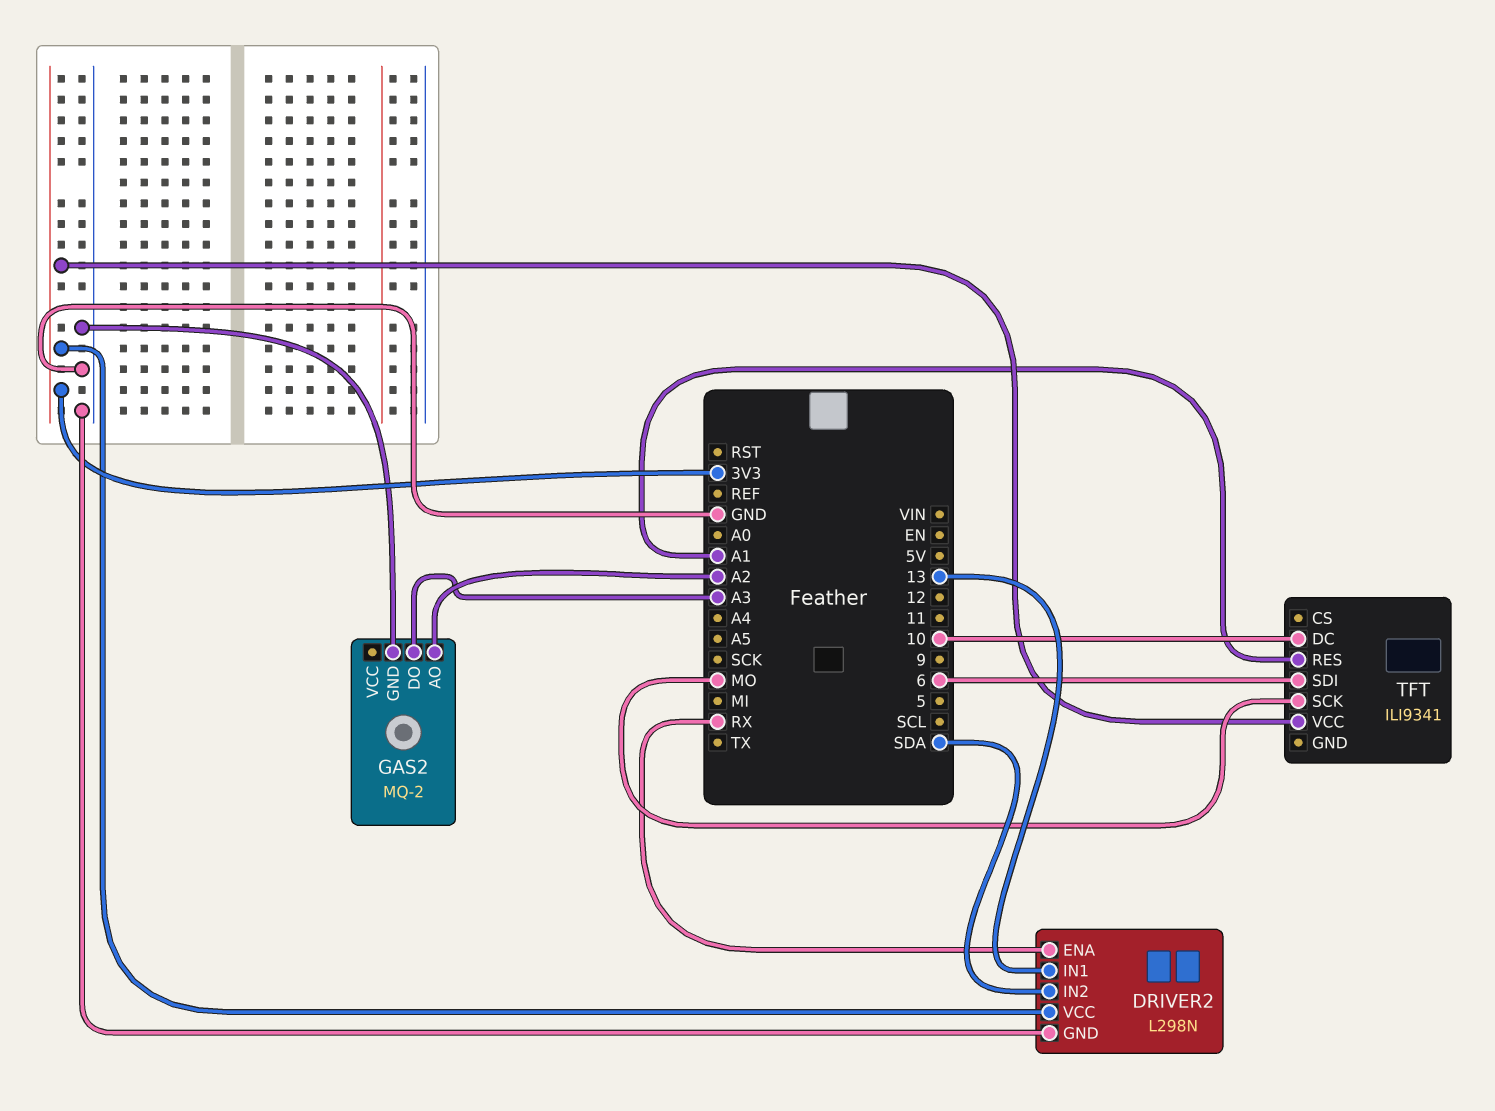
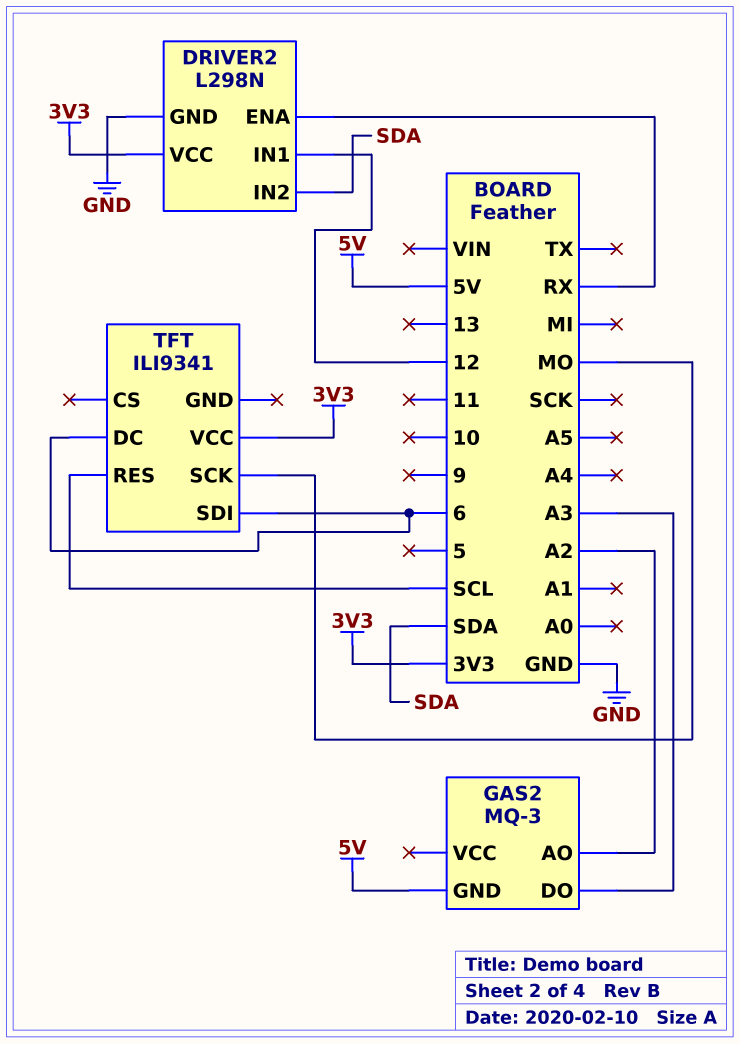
DRIVER2 pin IN1: 13 -> 12
GAS2: MQ-2 -> MQ-3
GAS2 pin GND: GND -> 5V
TFT pin DC: 10 -> 6
TFT pin RES: A1 -> SCL

